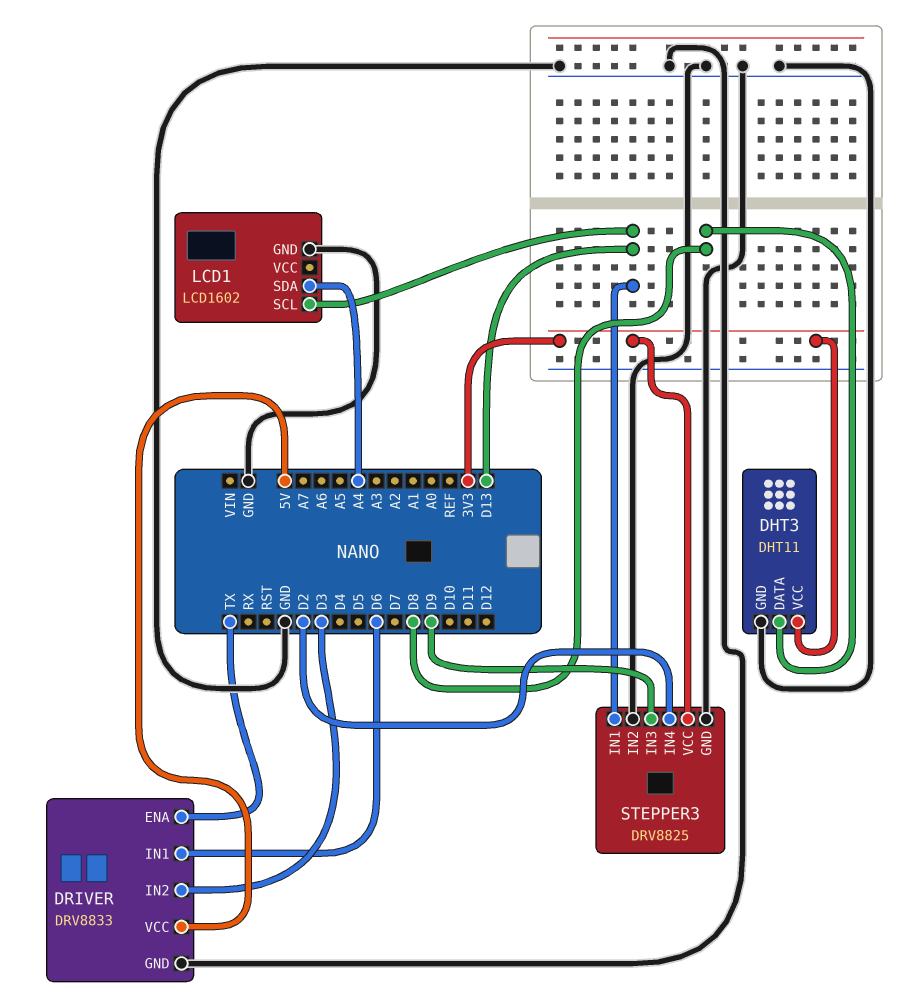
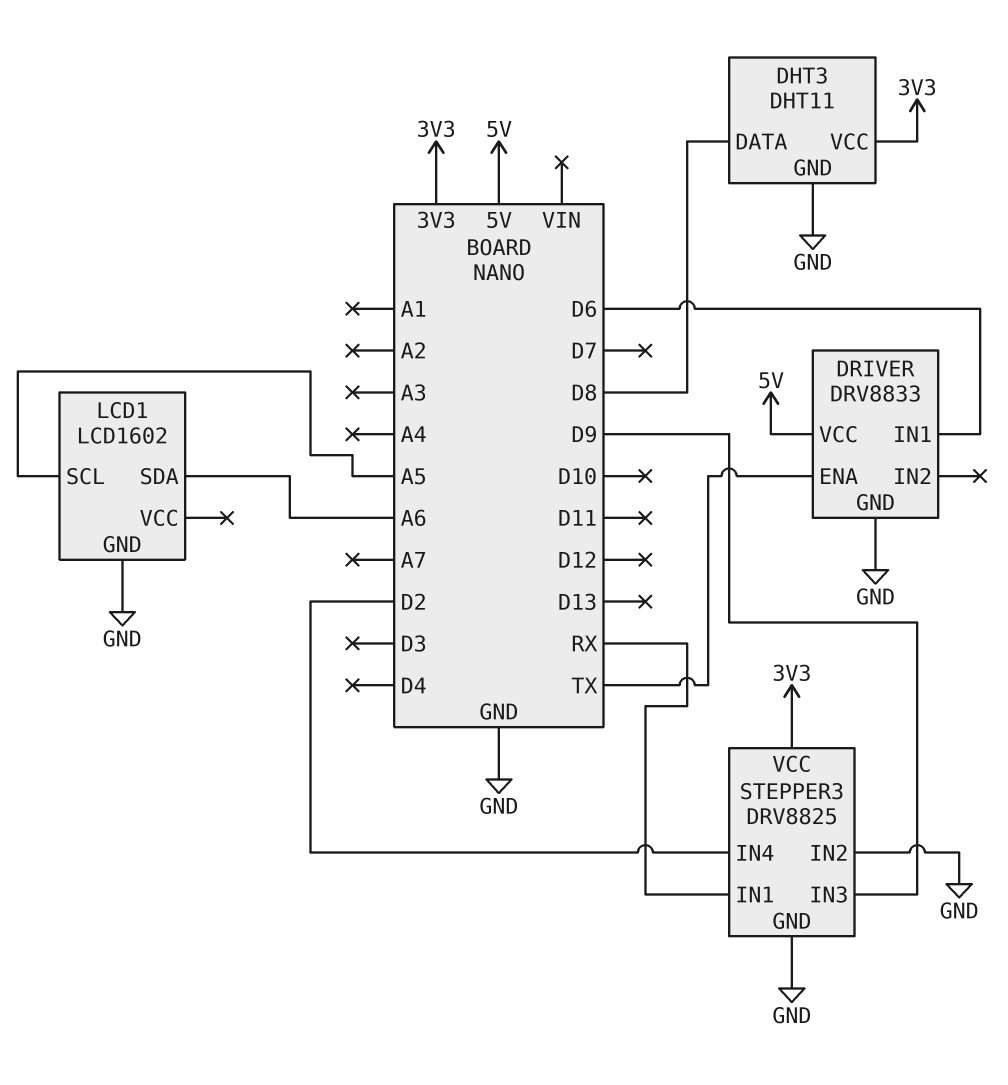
DRIVER pin IN2: D3 -> none
LCD1 pin SCL: D13 -> A5
LCD1 pin SDA: A4 -> A6
STEPPER3 pin IN1: D13 -> RX

